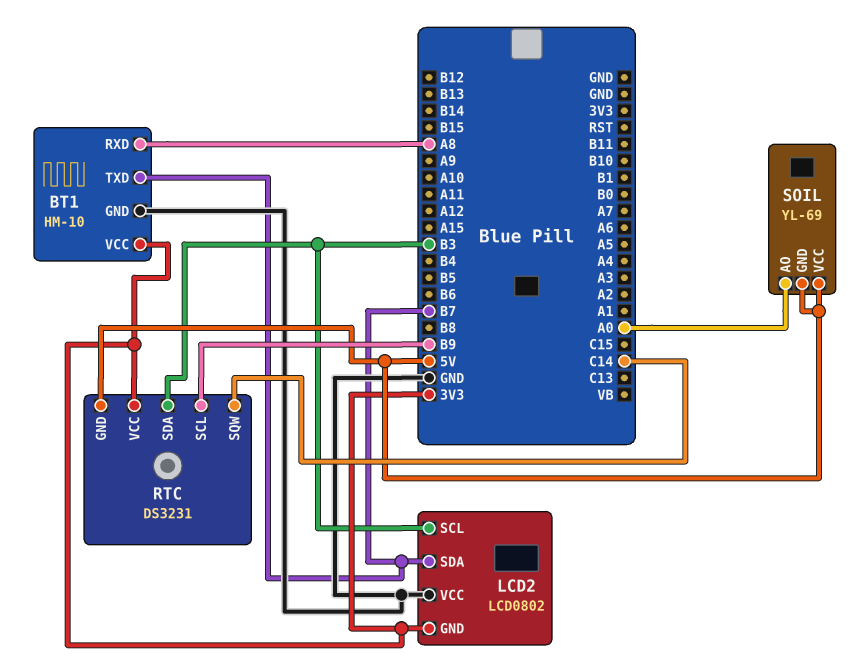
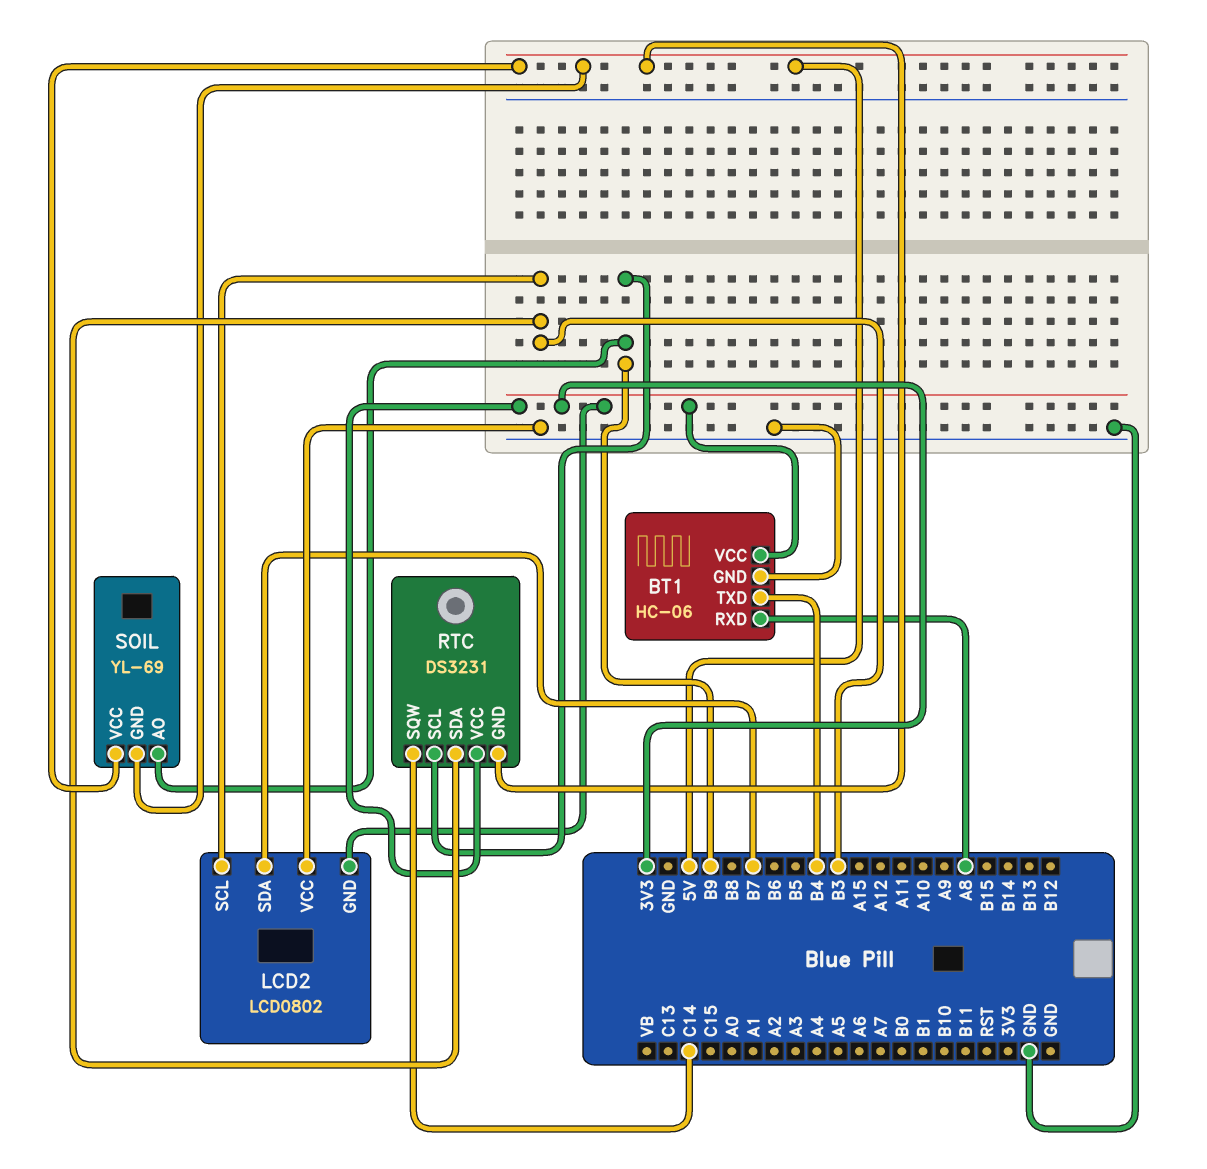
BT1: HM-10 -> HC-06
BT1 pin TXD: B7 -> B4
SOIL pin AO: A0 -> B9

